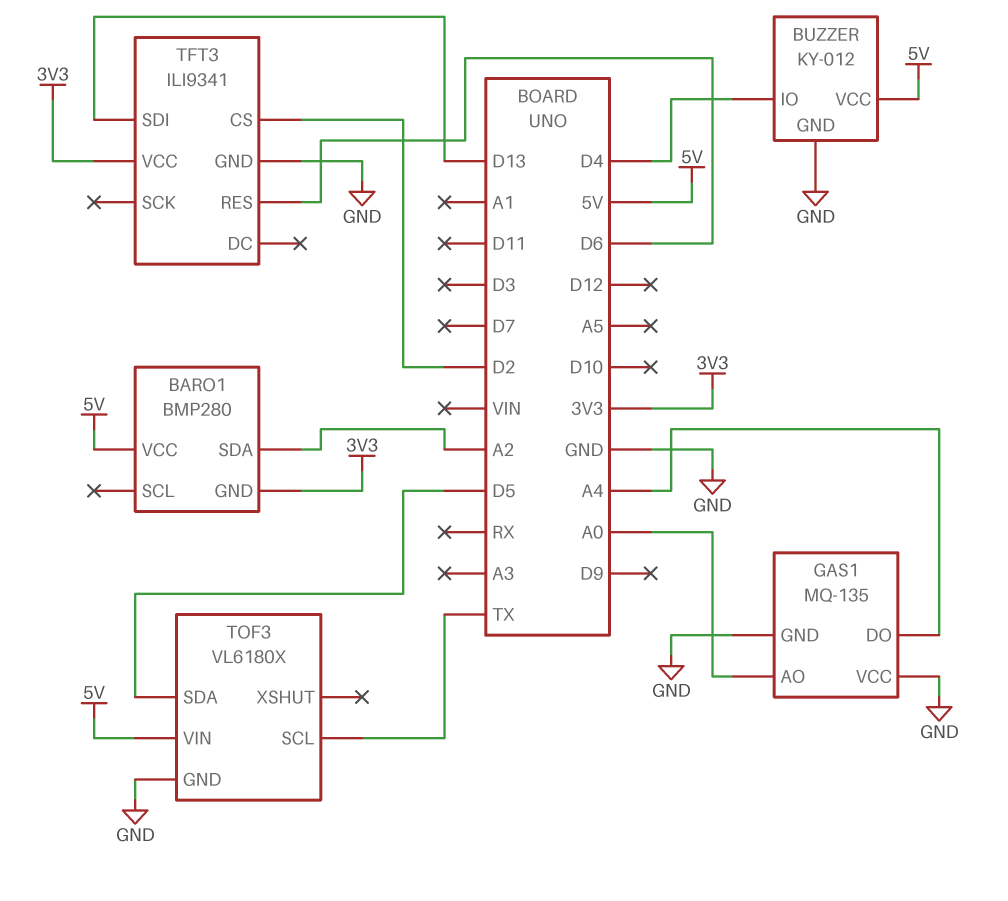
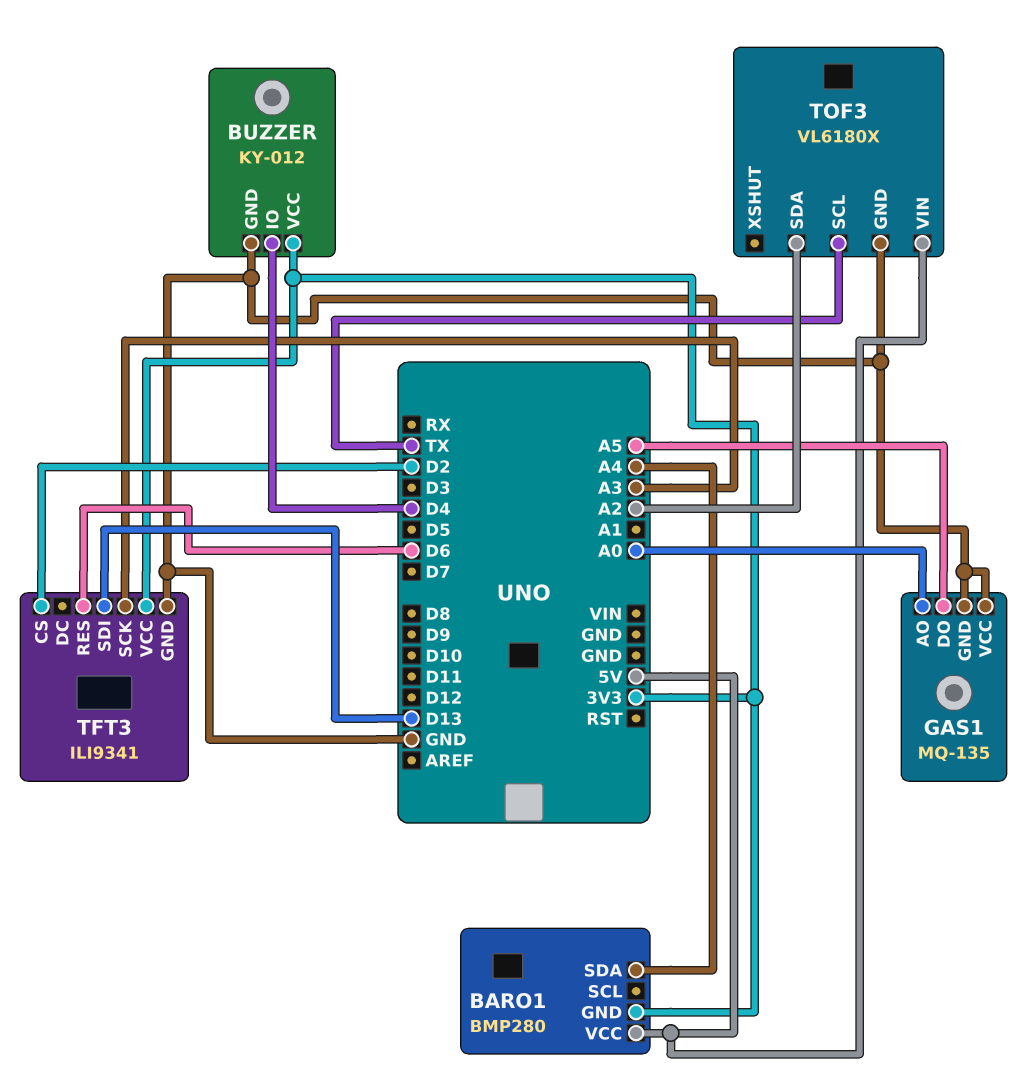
BARO1 pin SDA: A2 -> A4
BUZZER pin VCC: 5V -> 3V3
GAS1 pin DO: A4 -> A5
TFT3 pin SCK: none -> A3
TOF3 pin SDA: D5 -> A2

